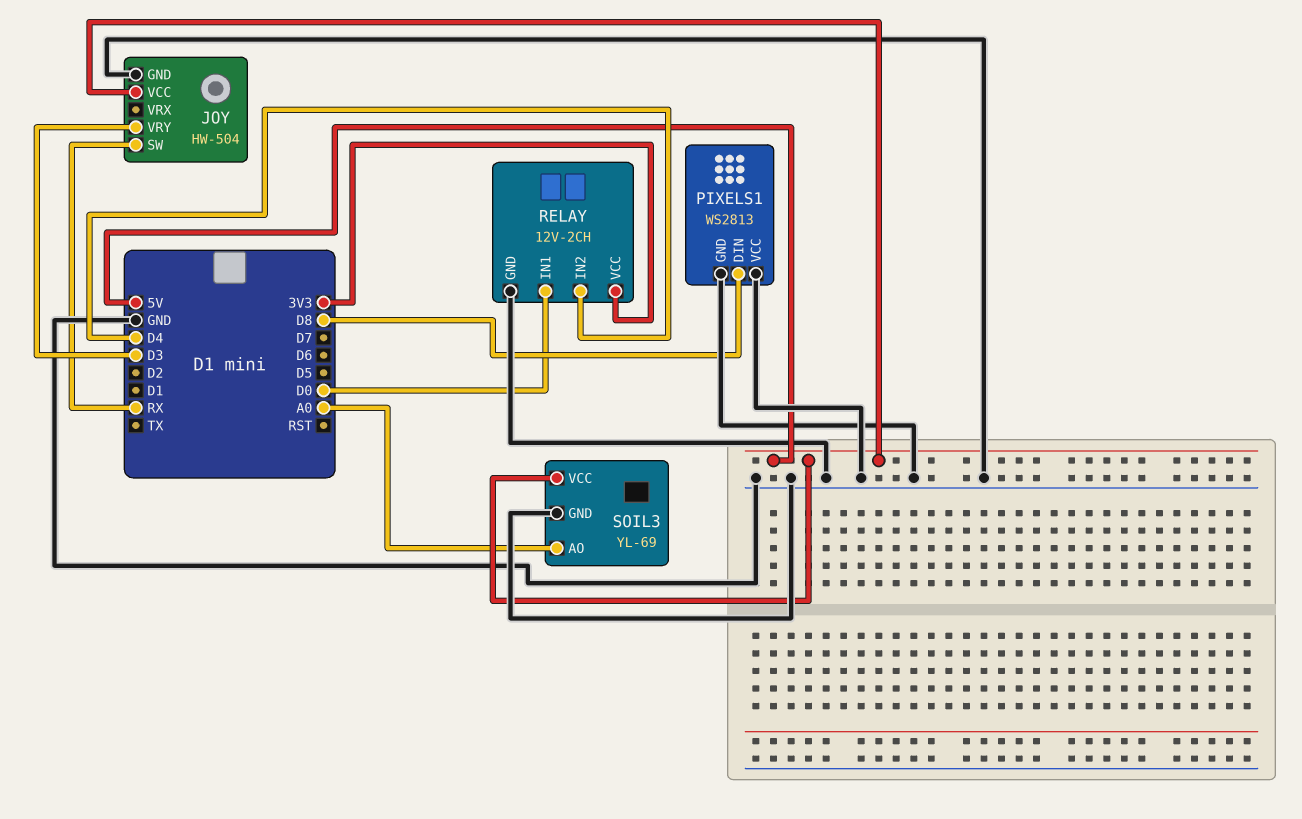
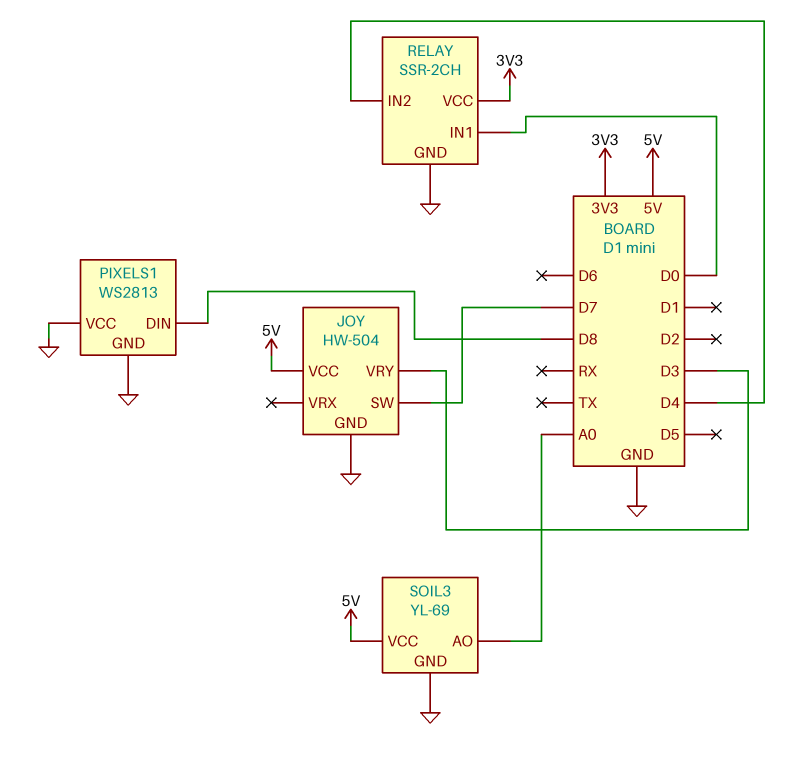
JOY pin SW: RX -> D7
RELAY: 12V-2CH -> SSR-2CH

